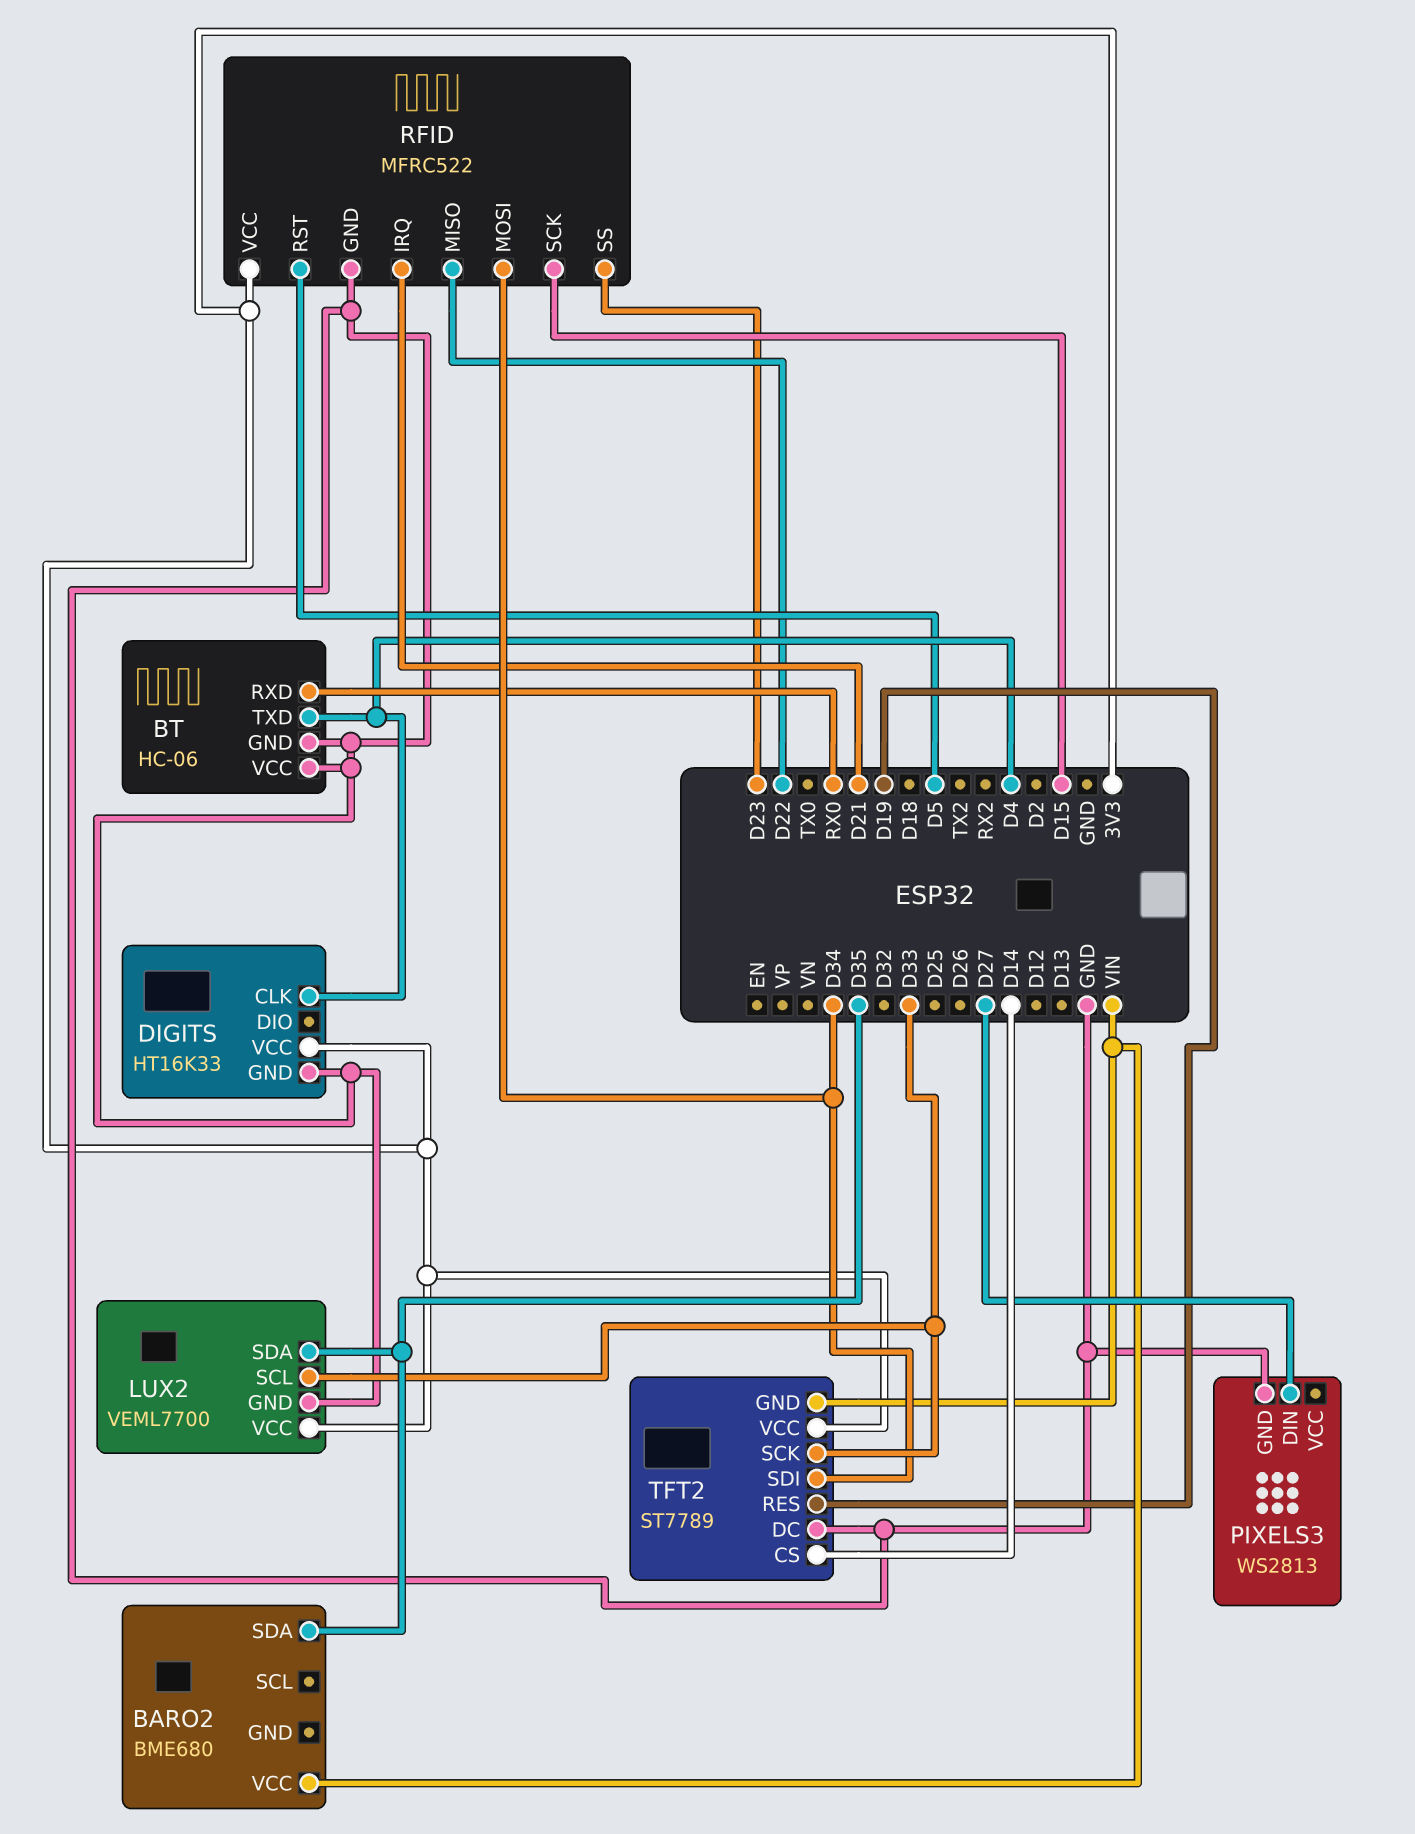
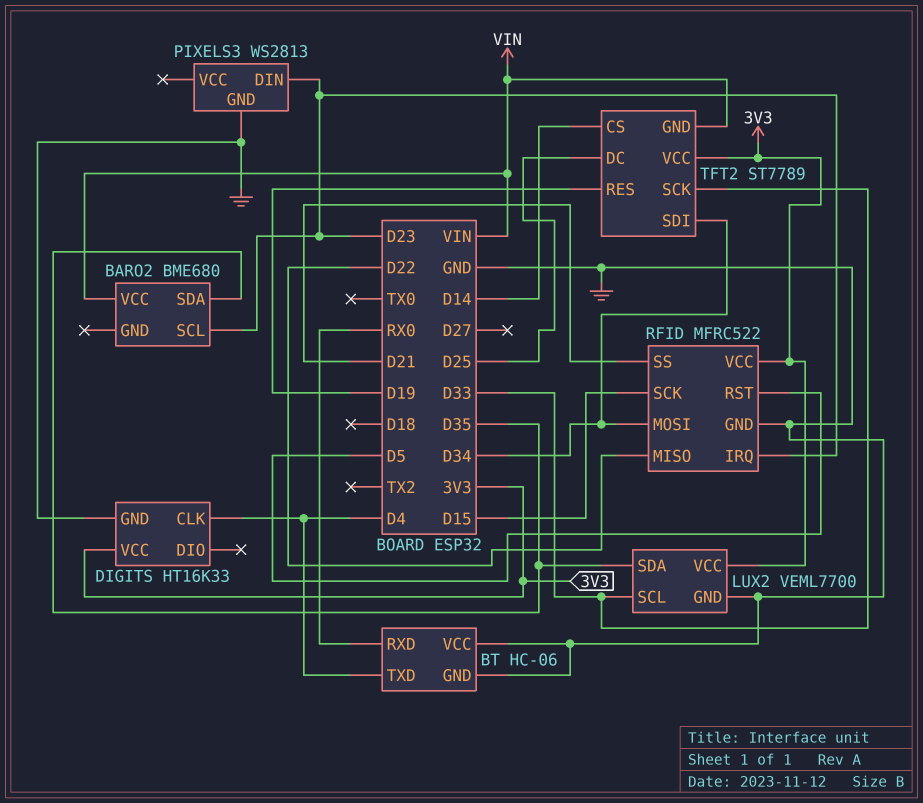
BARO2 pin SCL: none -> D23
PIXELS3 pin DIN: D27 -> D23
RFID pin IRQ: D21 -> D23
RFID pin SS: D23 -> D21
TFT2 pin DC: GND -> D25

